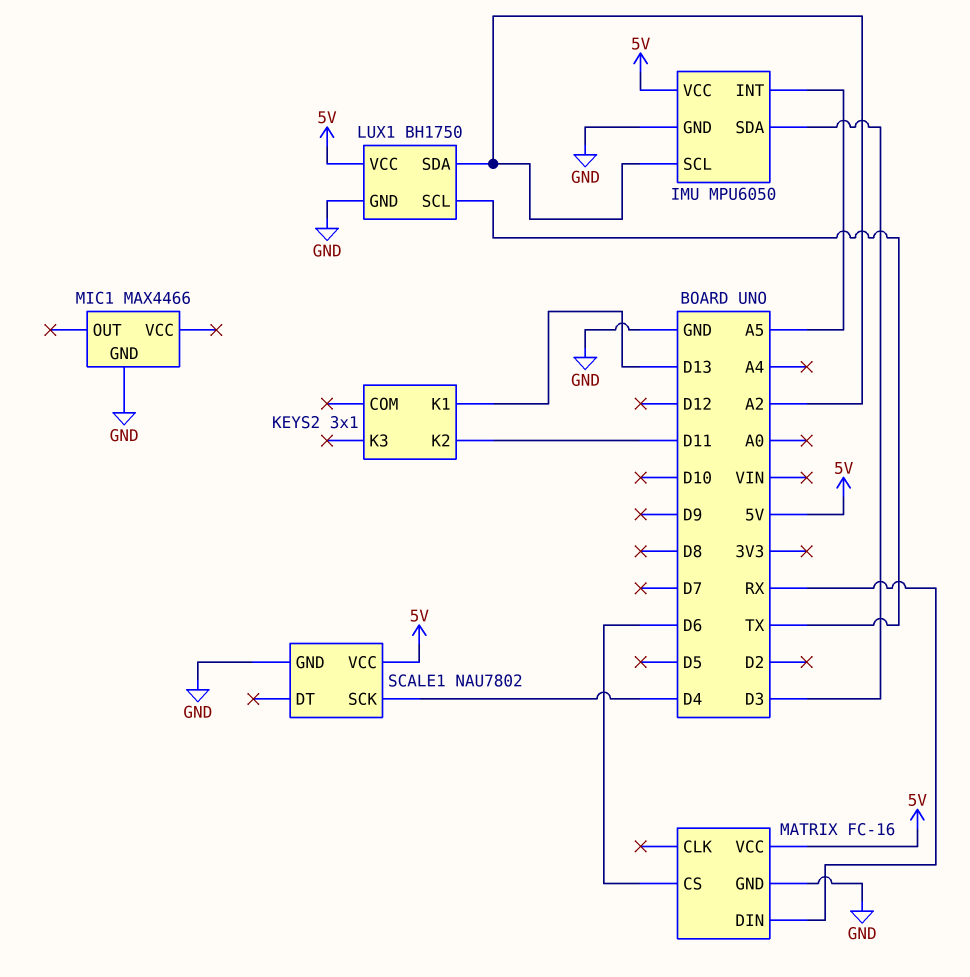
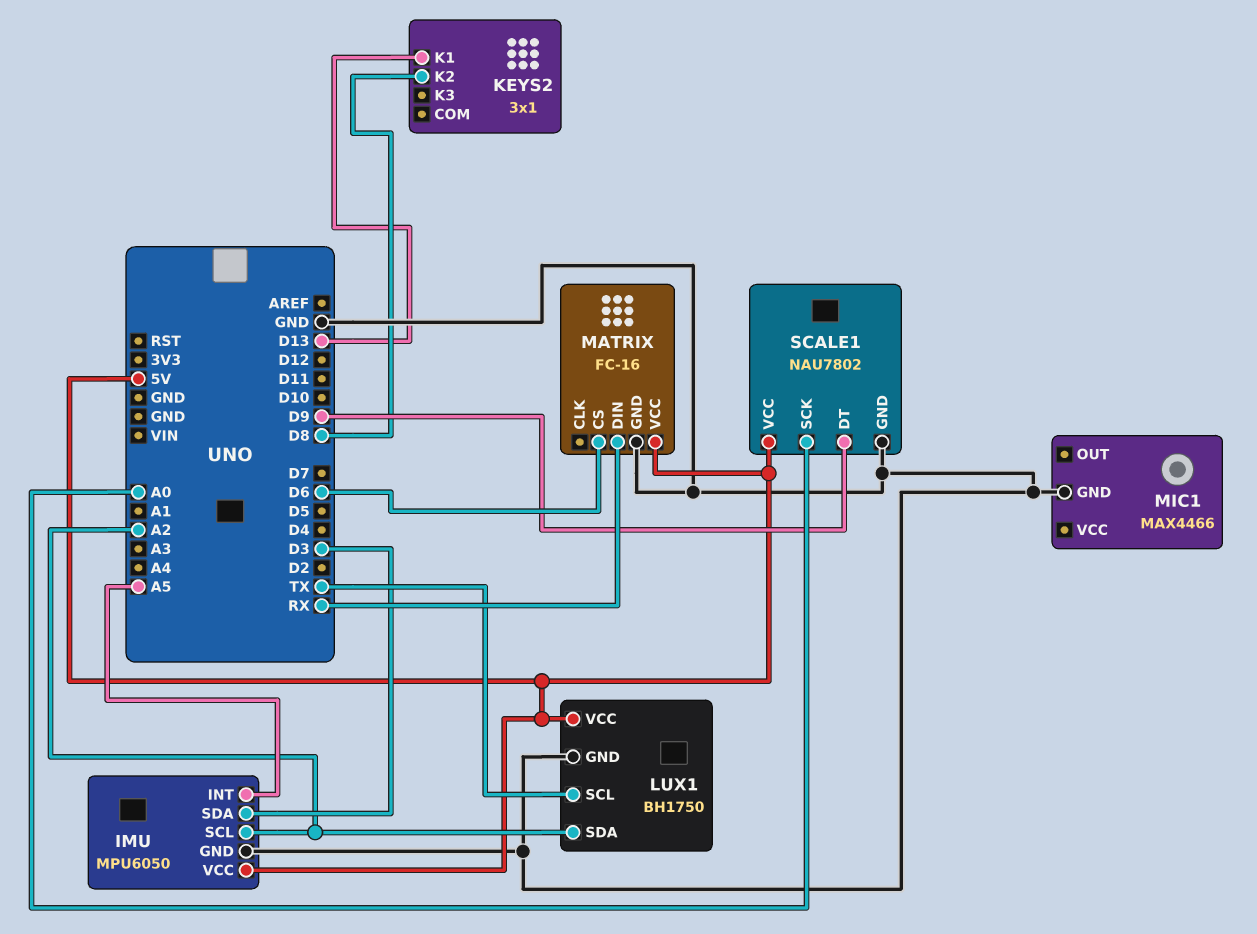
KEYS2 pin K2: D11 -> D8
SCALE1 pin DT: none -> D9
SCALE1 pin SCK: D4 -> A0

